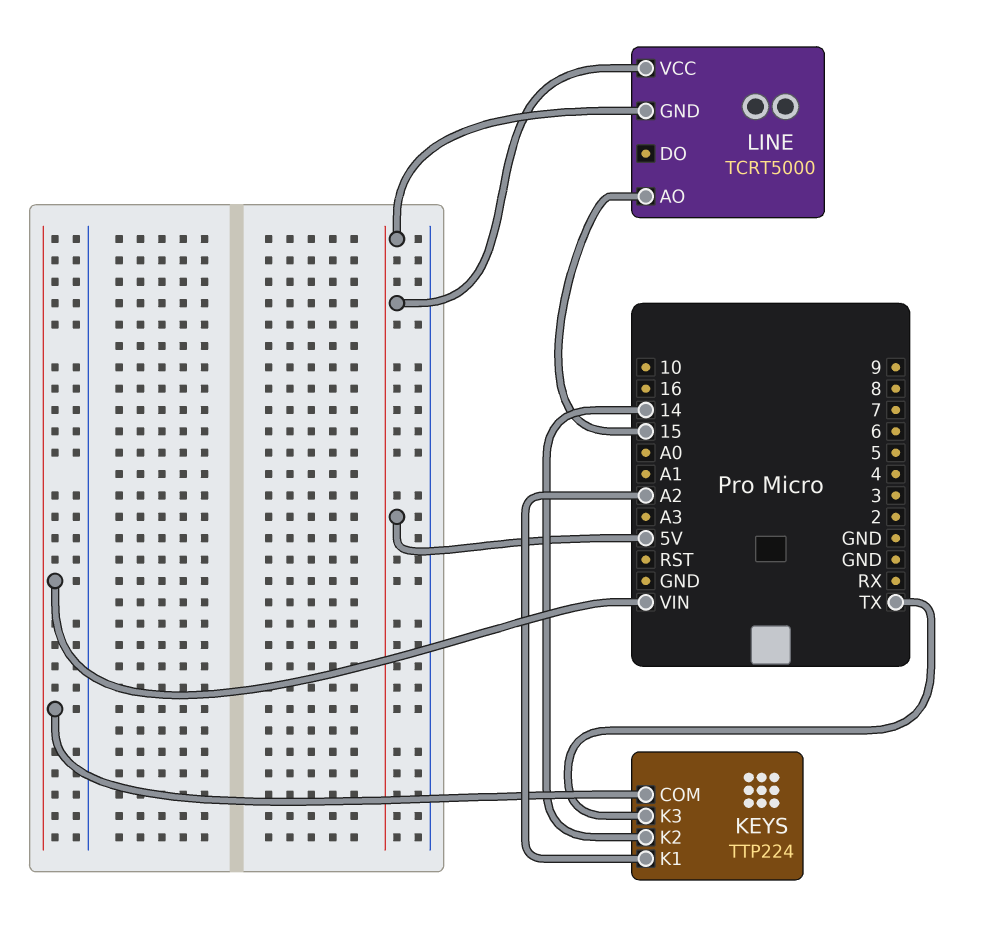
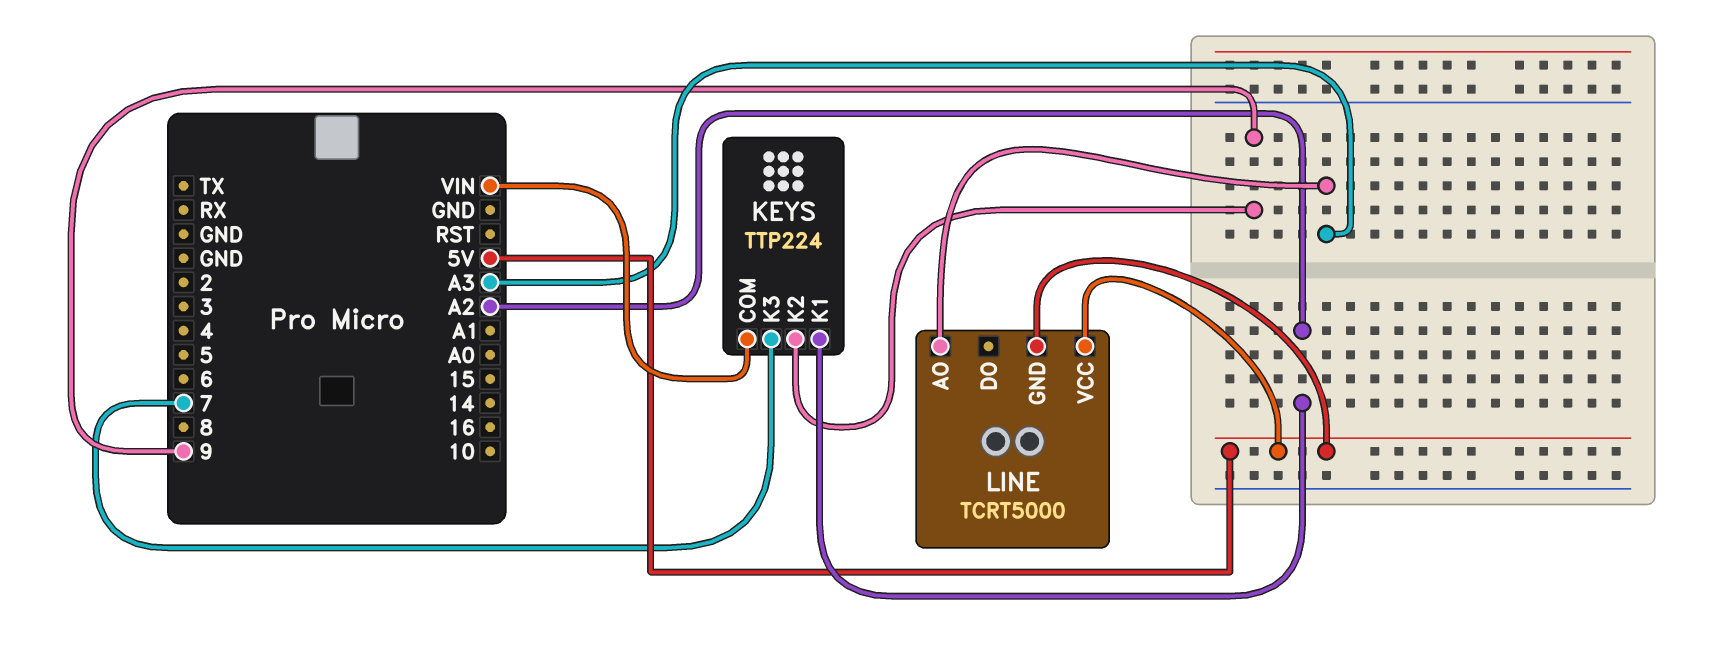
KEYS pin K2: 14 -> 9
KEYS pin K3: TX -> 7
LINE pin AO: 15 -> A3

